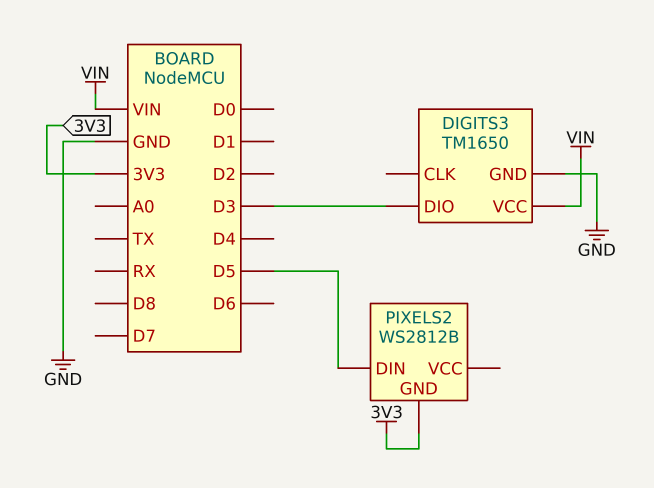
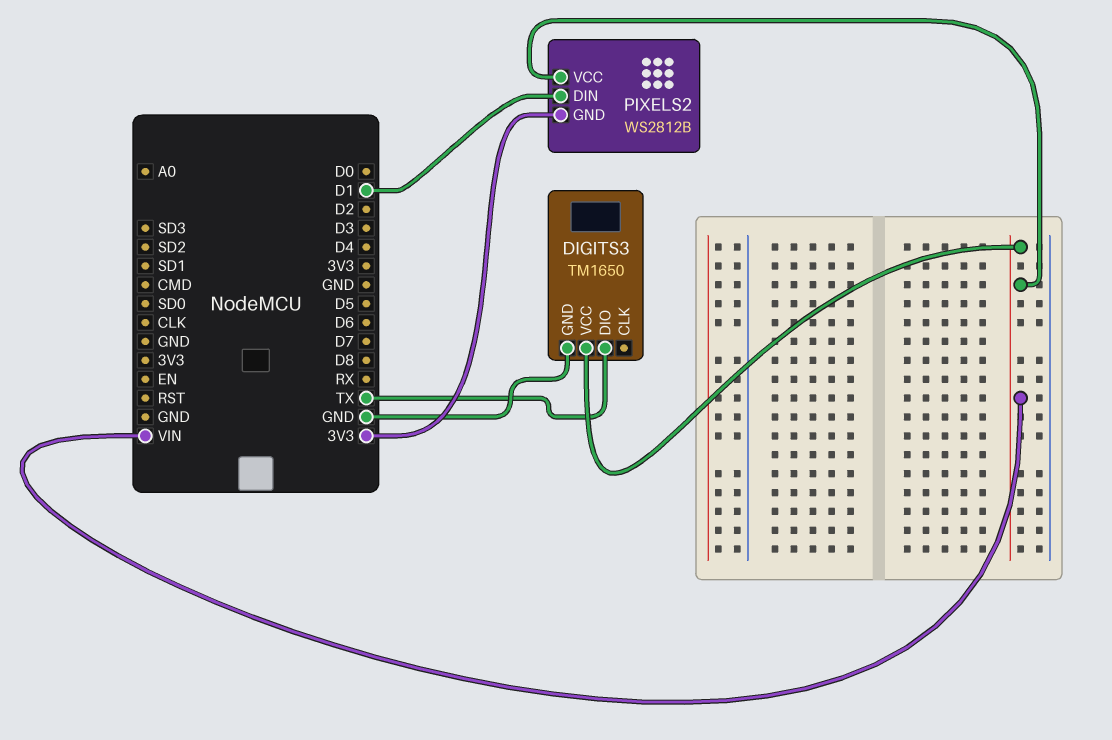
DIGITS3 pin DIO: D3 -> TX
PIXELS2 pin DIN: D5 -> D1
PIXELS2 pin VCC: none -> VIN

